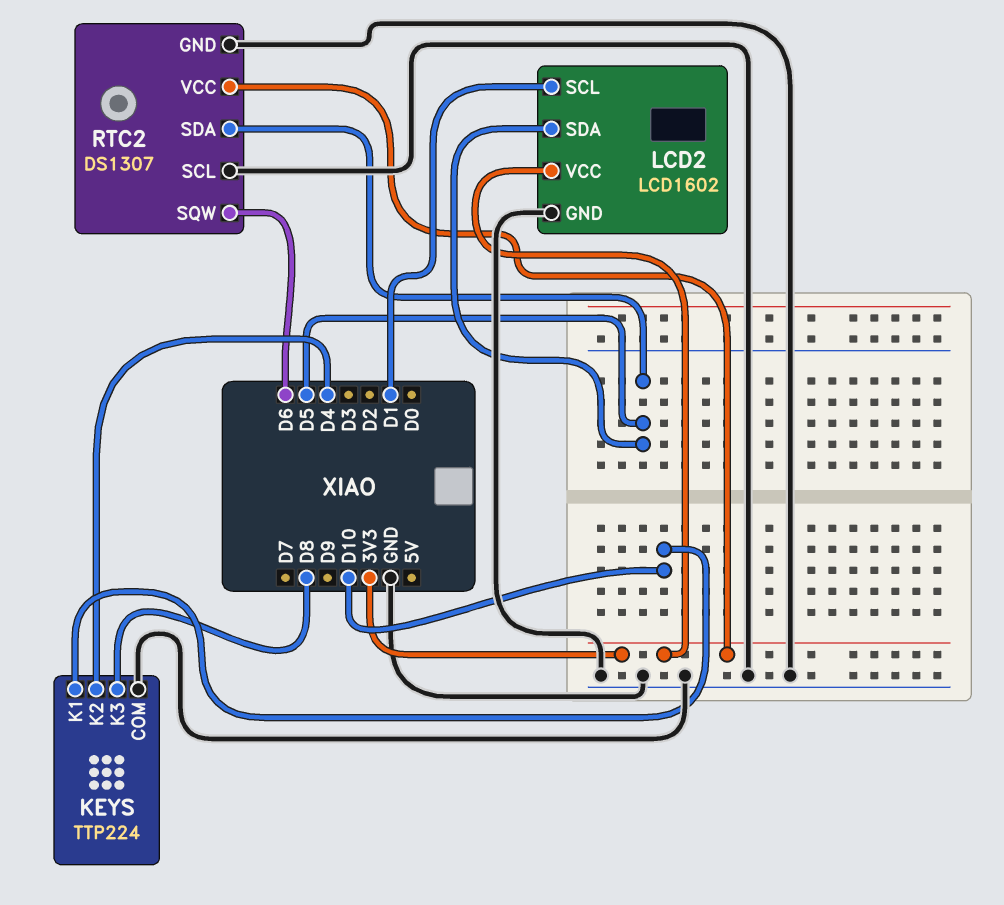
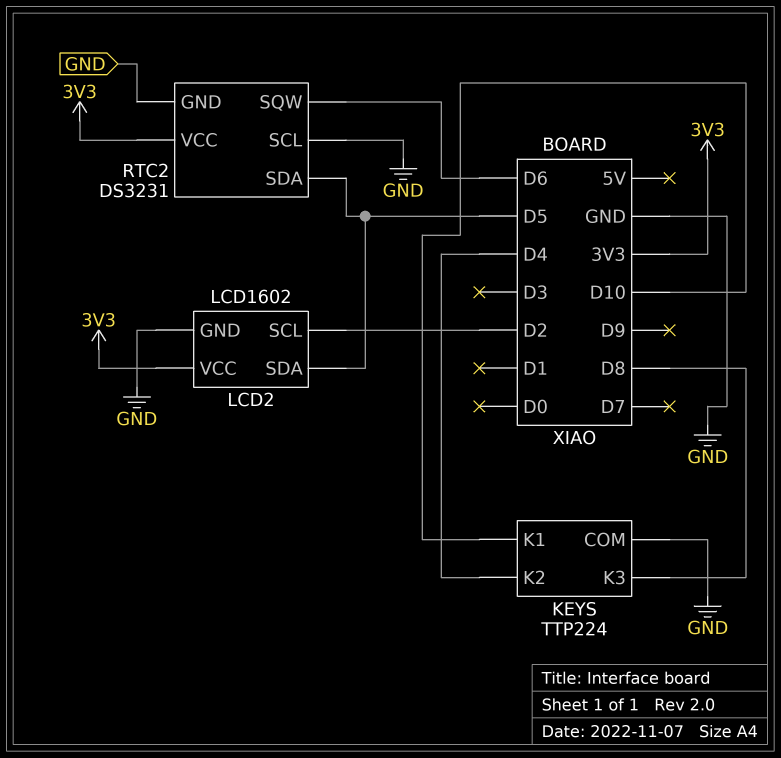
LCD2 pin SCL: D1 -> D2
RTC2: DS1307 -> DS3231

